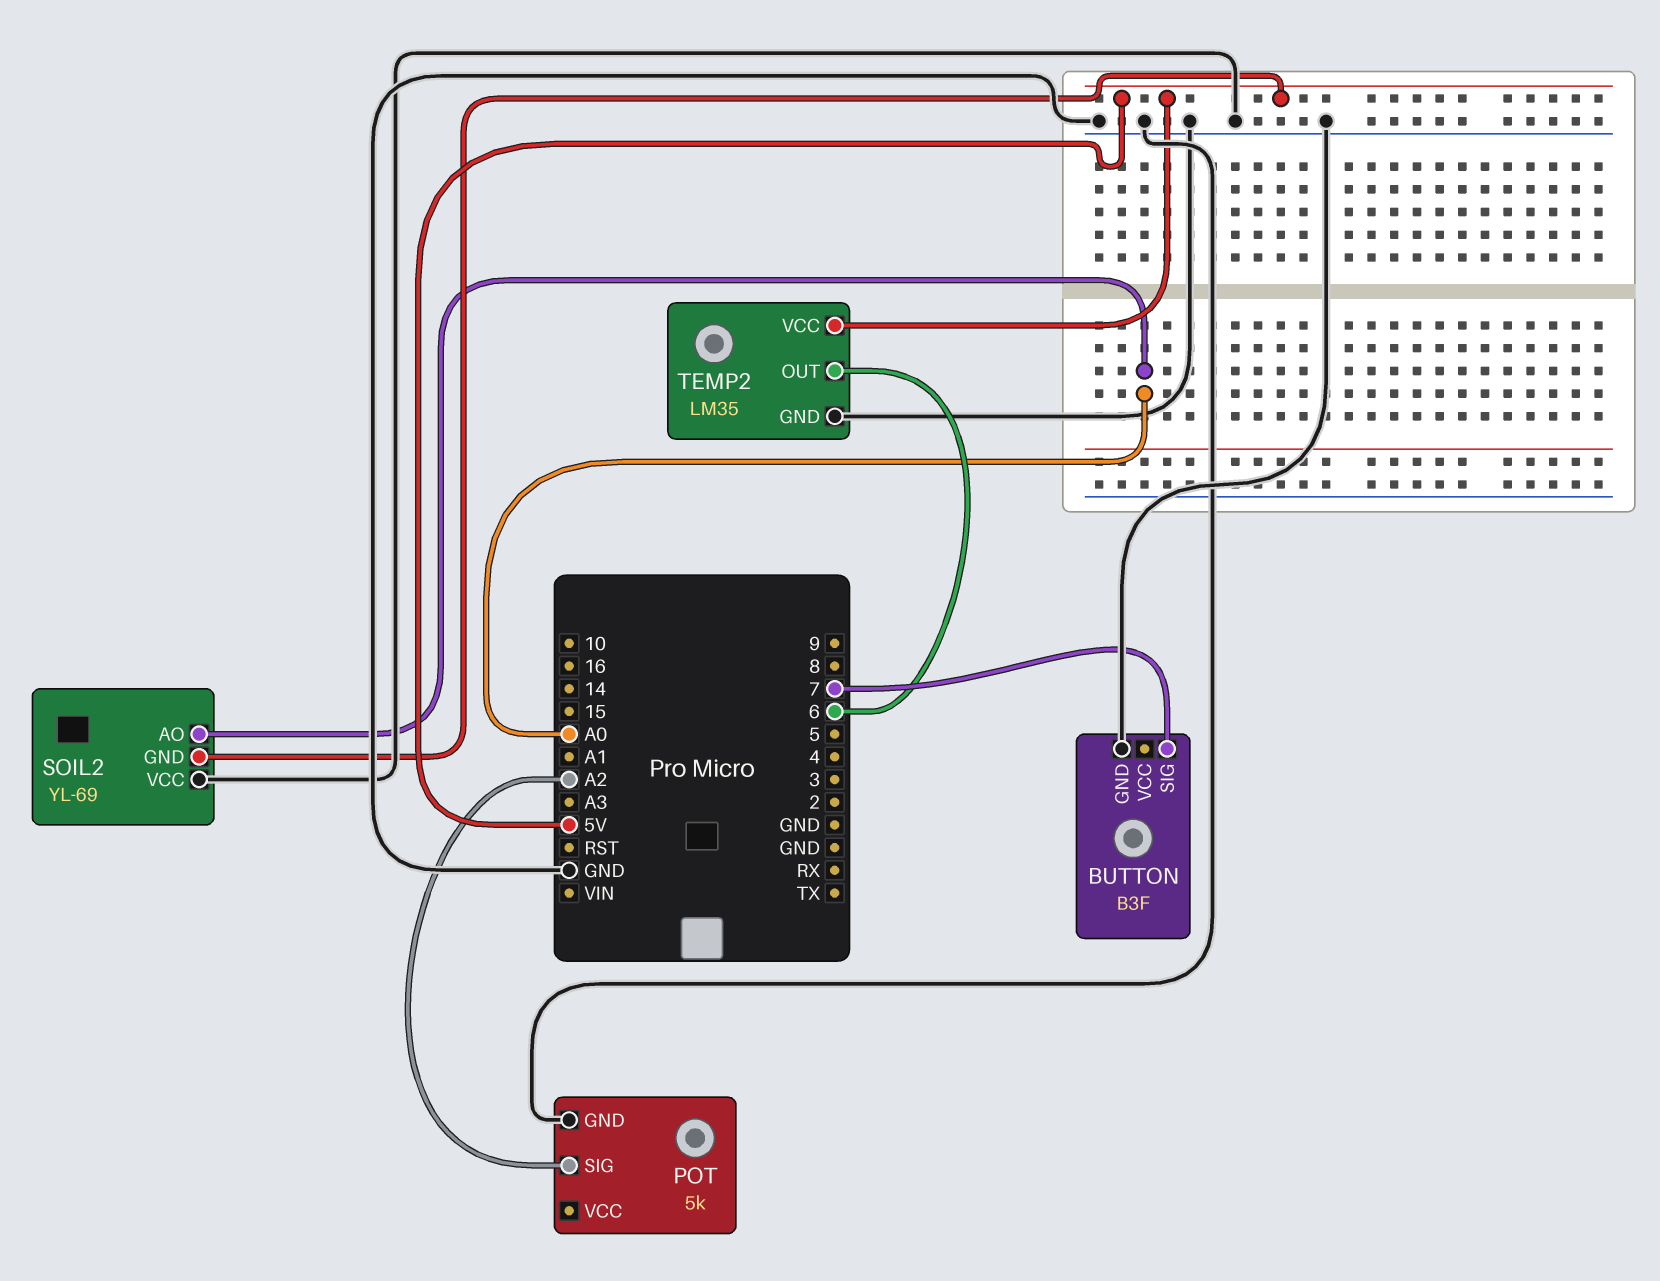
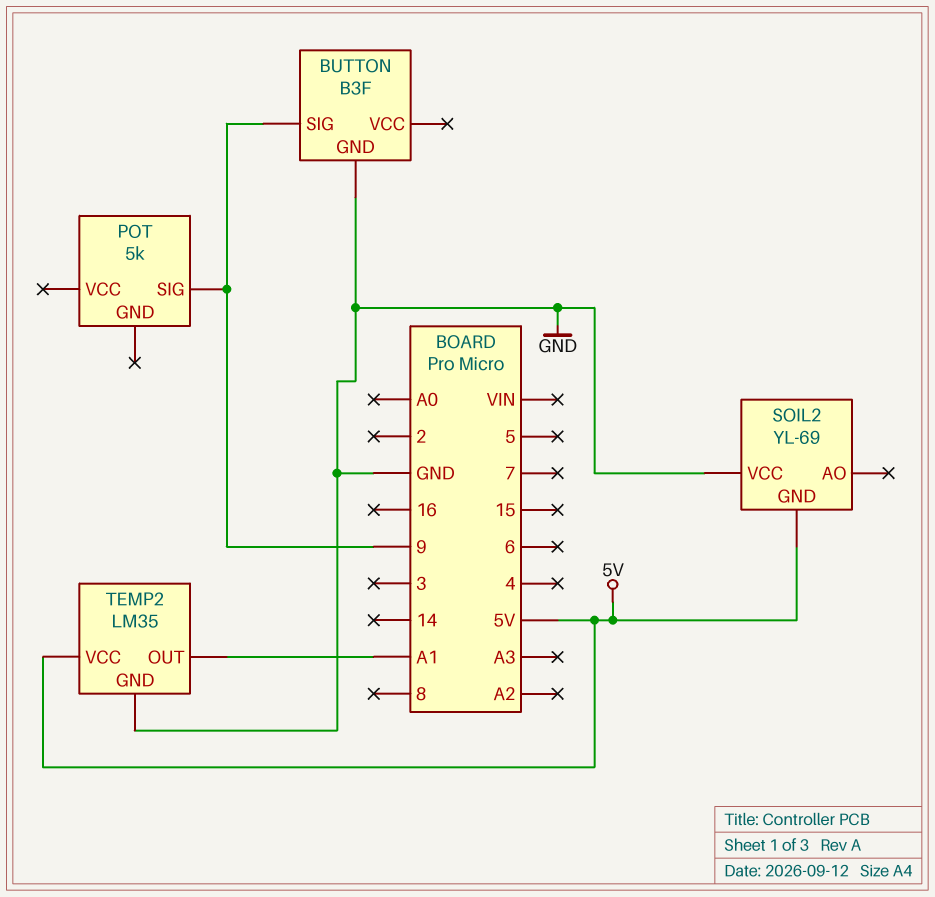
BUTTON pin SIG: 7 -> 9
POT pin GND: GND -> none
POT pin SIG: A2 -> 9
SOIL2 pin AO: A0 -> none
TEMP2 pin OUT: 6 -> A1

